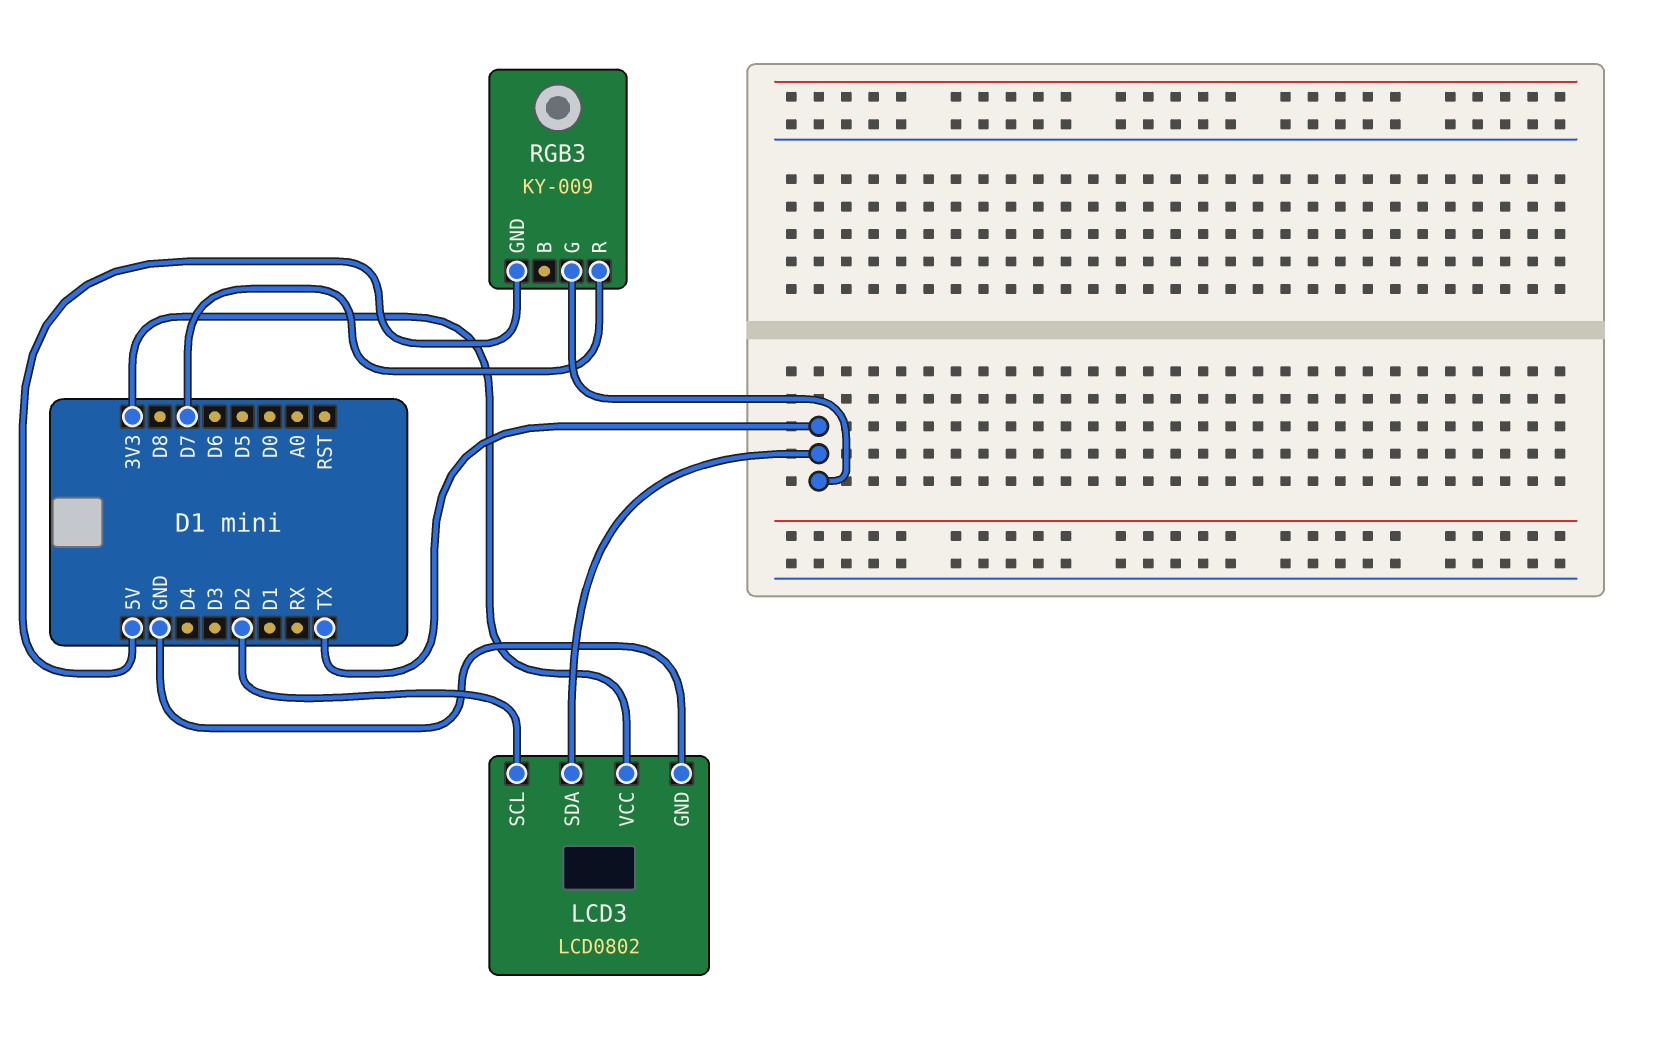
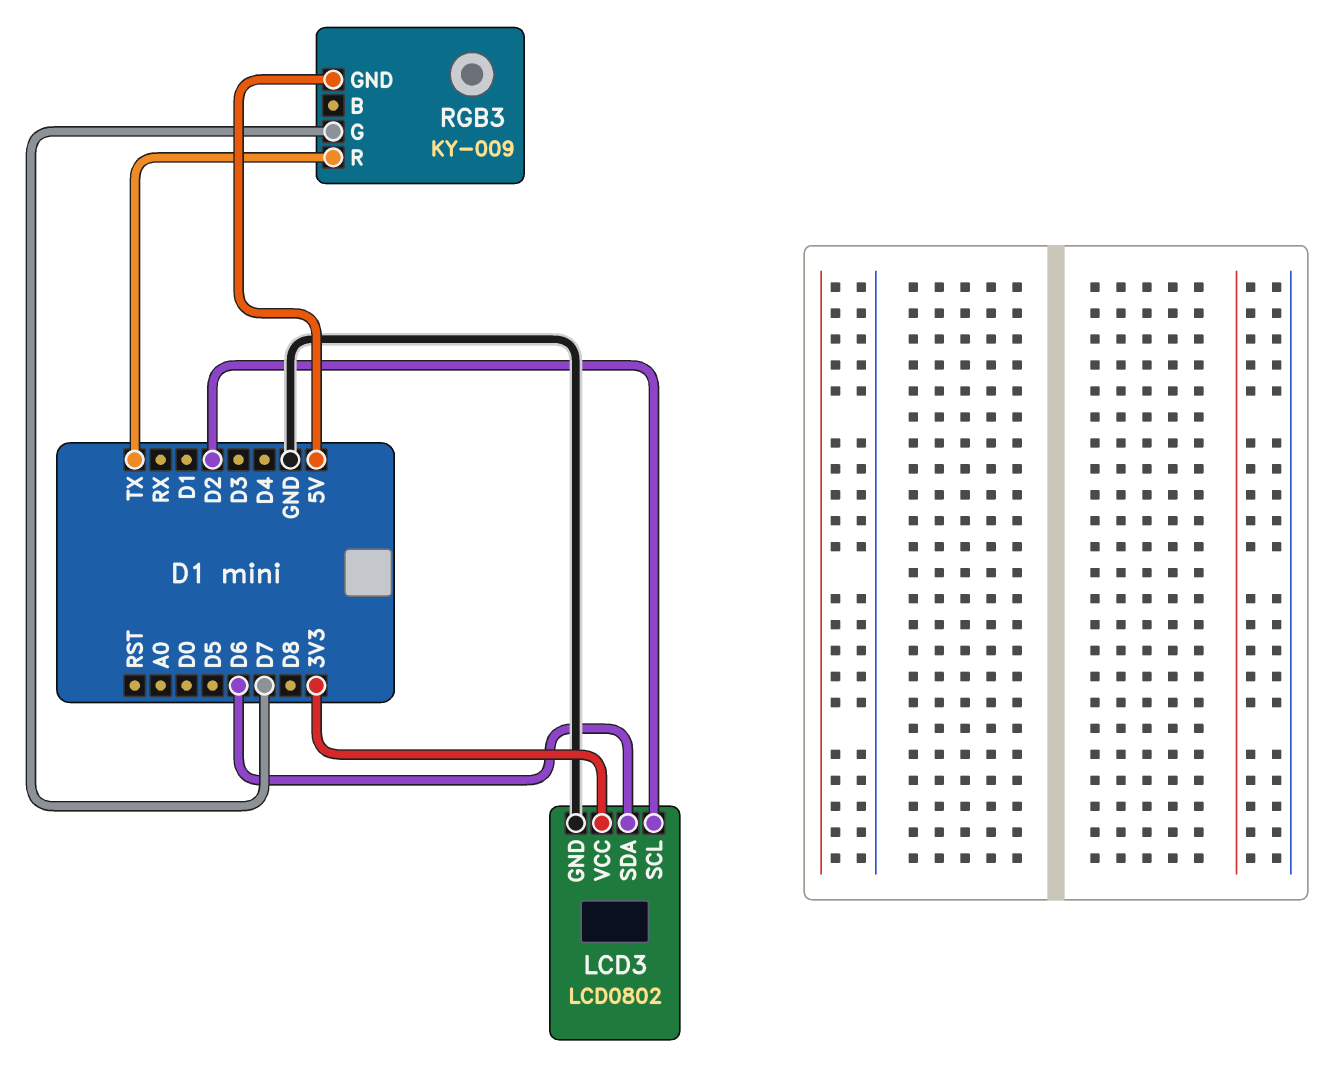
LCD3 pin SDA: TX -> D6
RGB3 pin G: TX -> D7
RGB3 pin R: D7 -> TX

